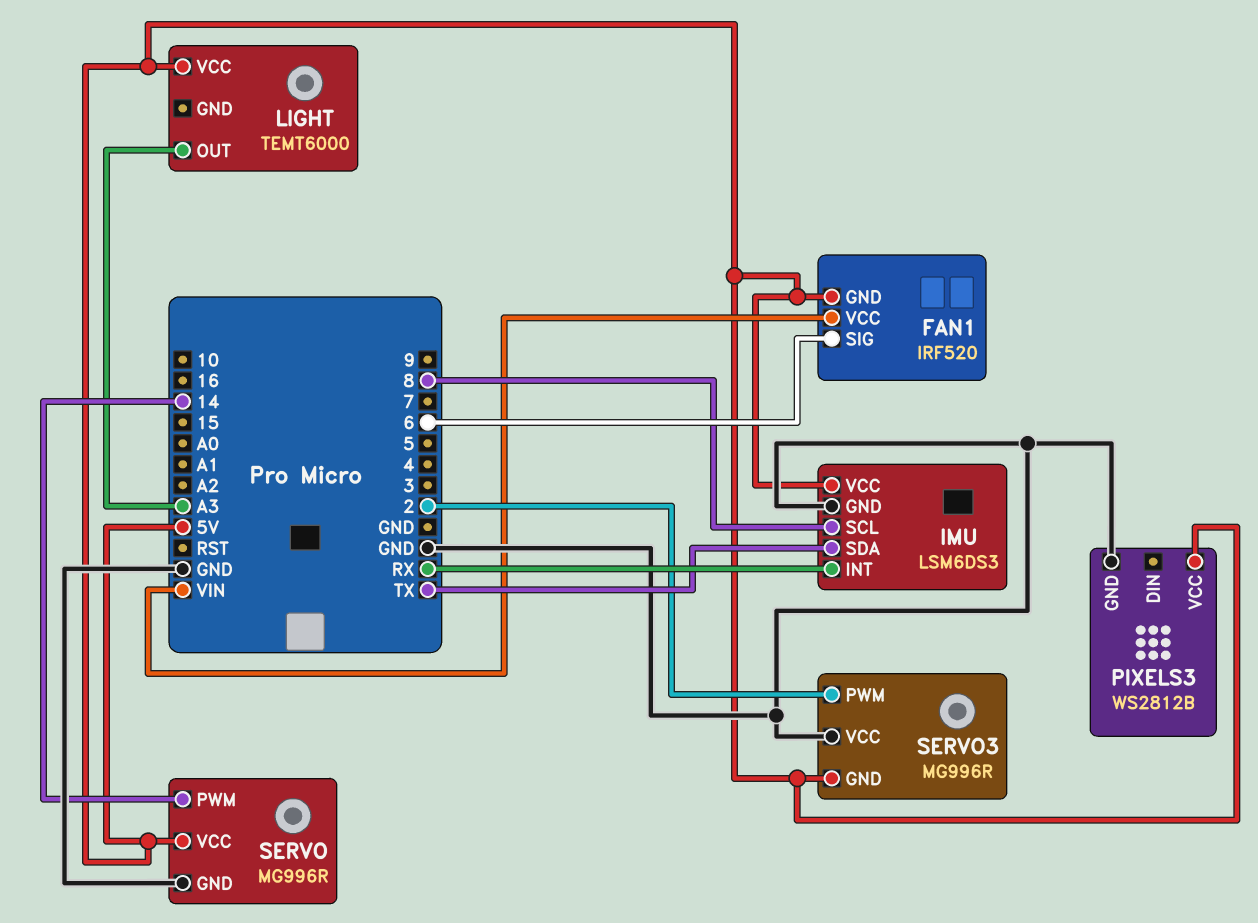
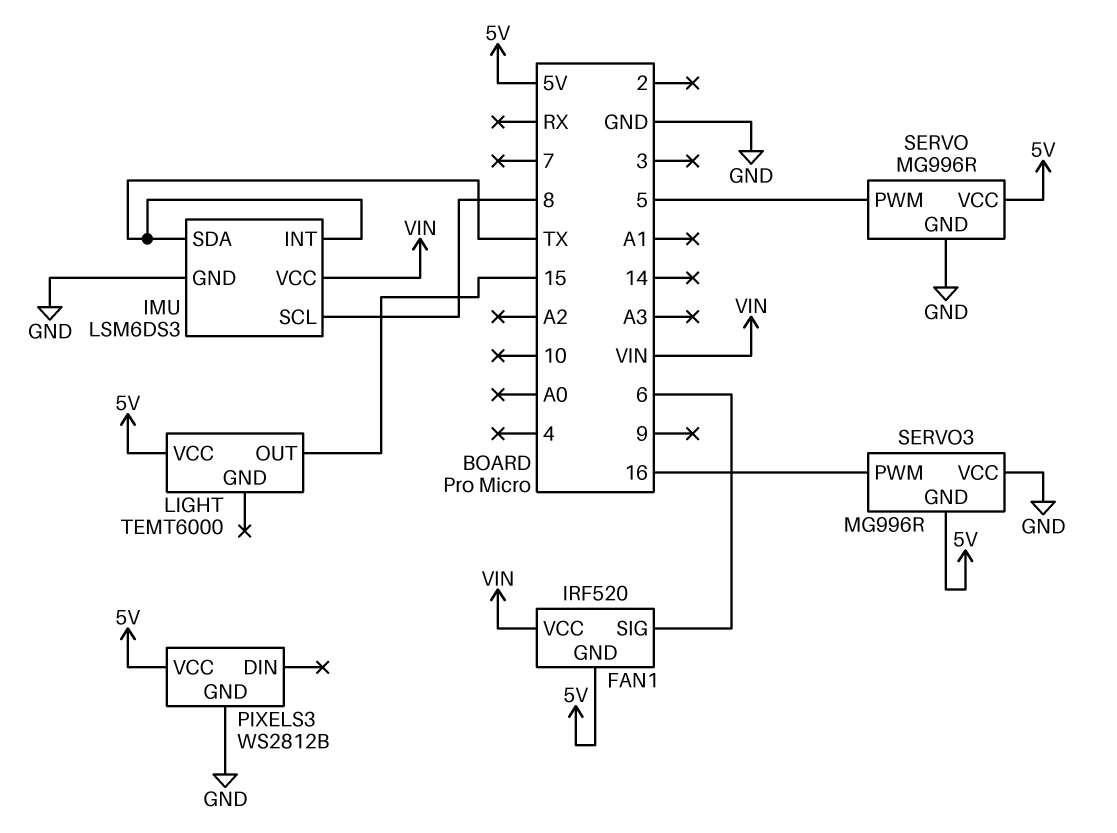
IMU pin INT: RX -> TX
IMU pin VCC: 5V -> VIN
LIGHT pin OUT: A3 -> 15
SERVO pin PWM: 14 -> 5
SERVO3 pin PWM: 2 -> 16

